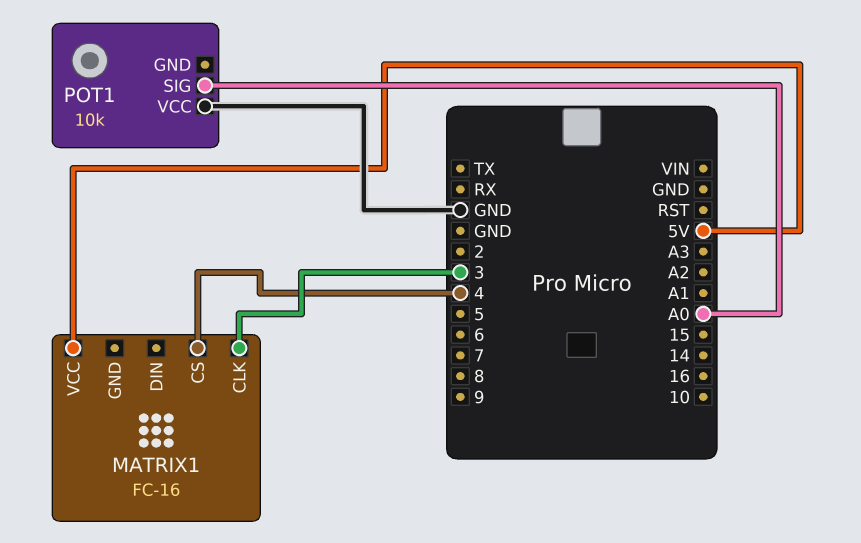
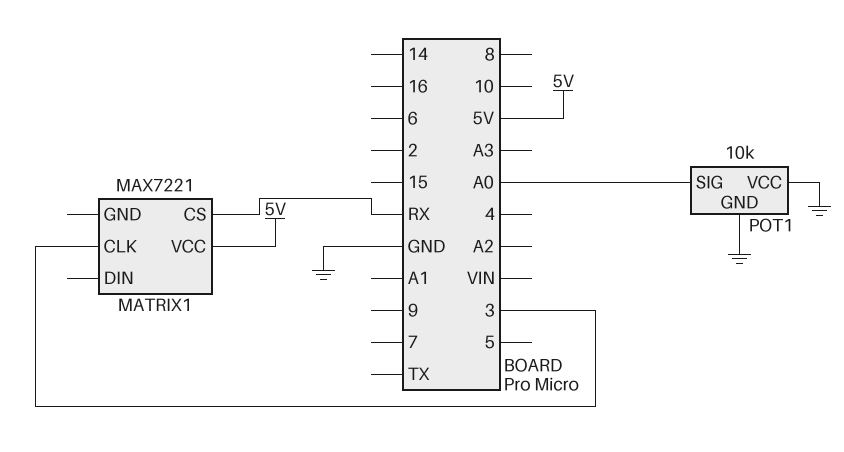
MATRIX1: FC-16 -> MAX7221
MATRIX1 pin CS: 4 -> RX
POT1 pin GND: none -> GND

